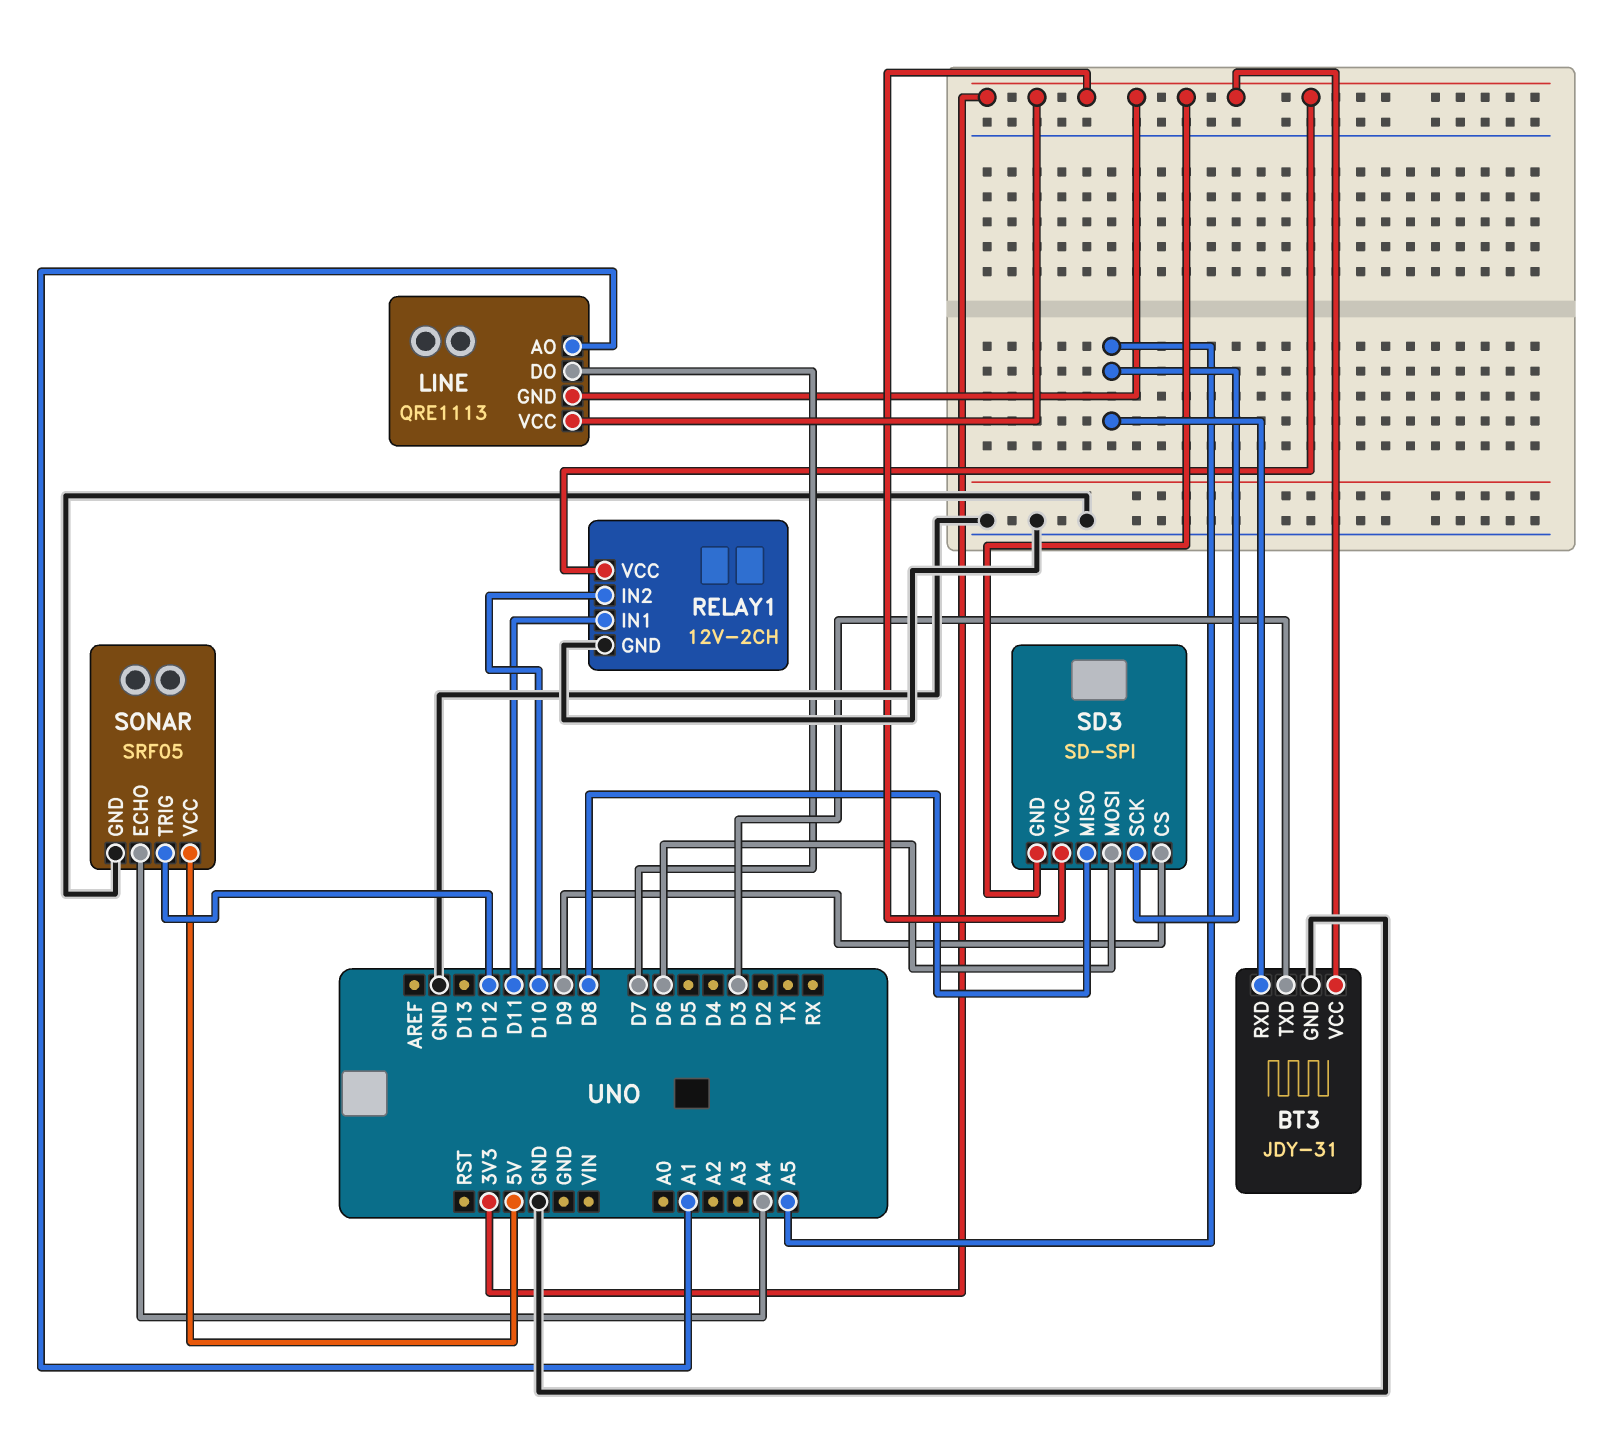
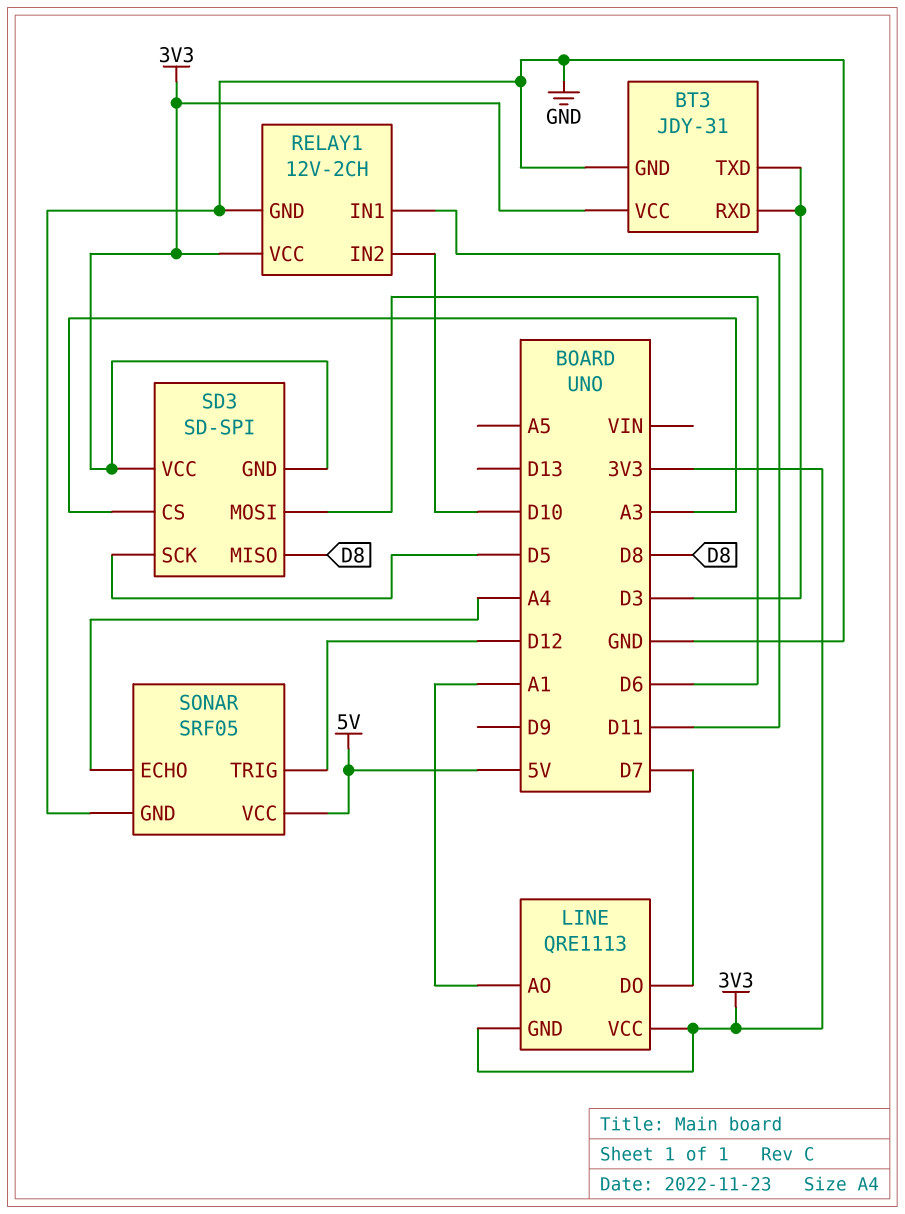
BT3 pin RXD: A5 -> D3
SD3 pin CS: D9 -> A3
SD3 pin SCK: A5 -> D5

